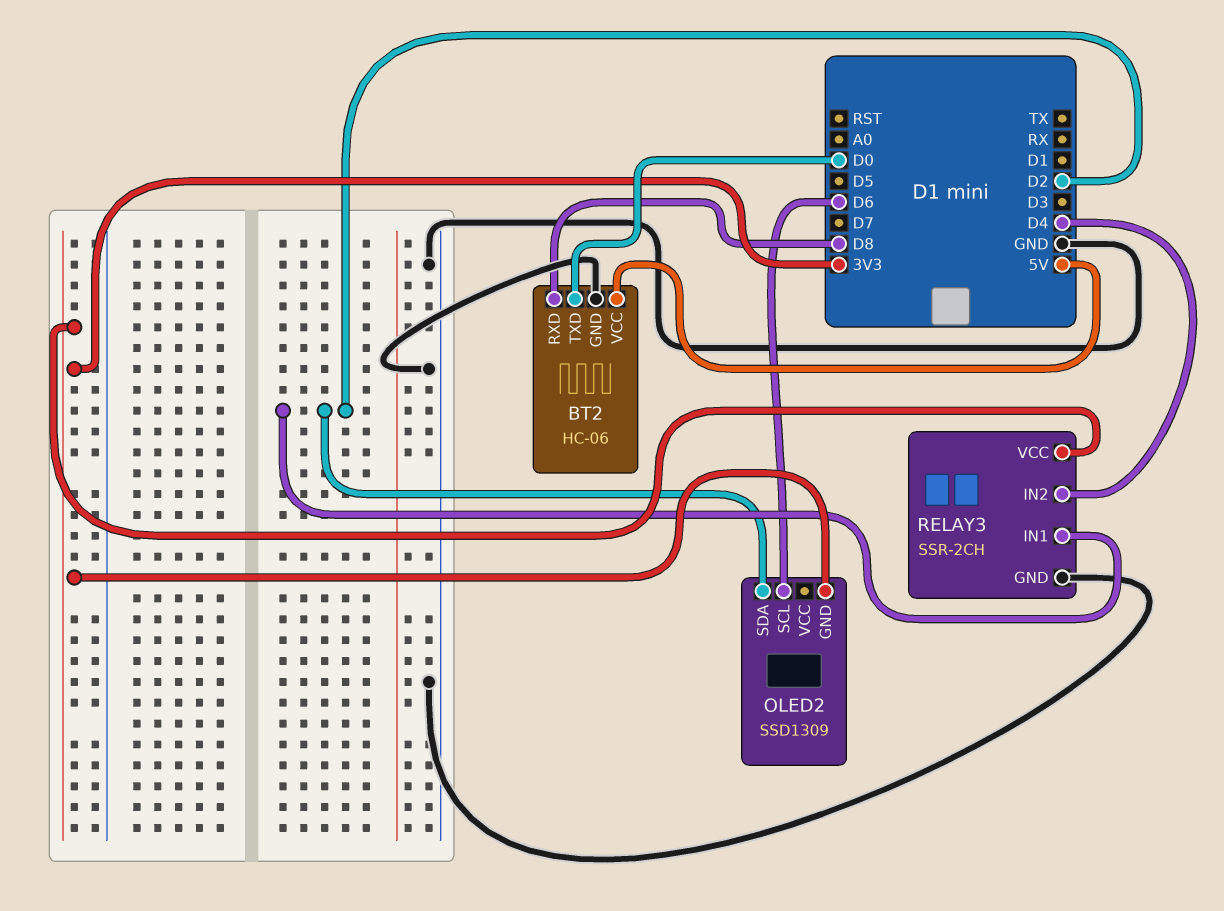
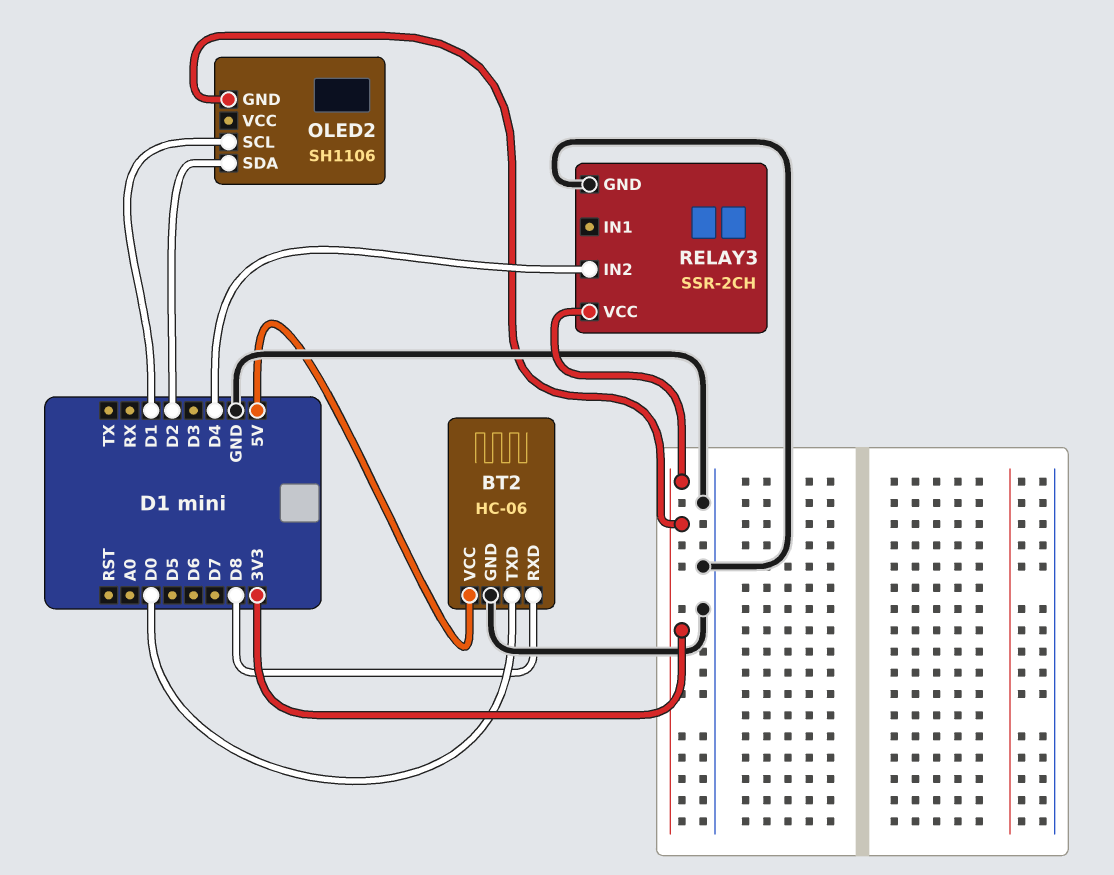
OLED2: SSD1309 -> SH1106
OLED2 pin SCL: D6 -> D1
RELAY3 pin IN1: D2 -> none

